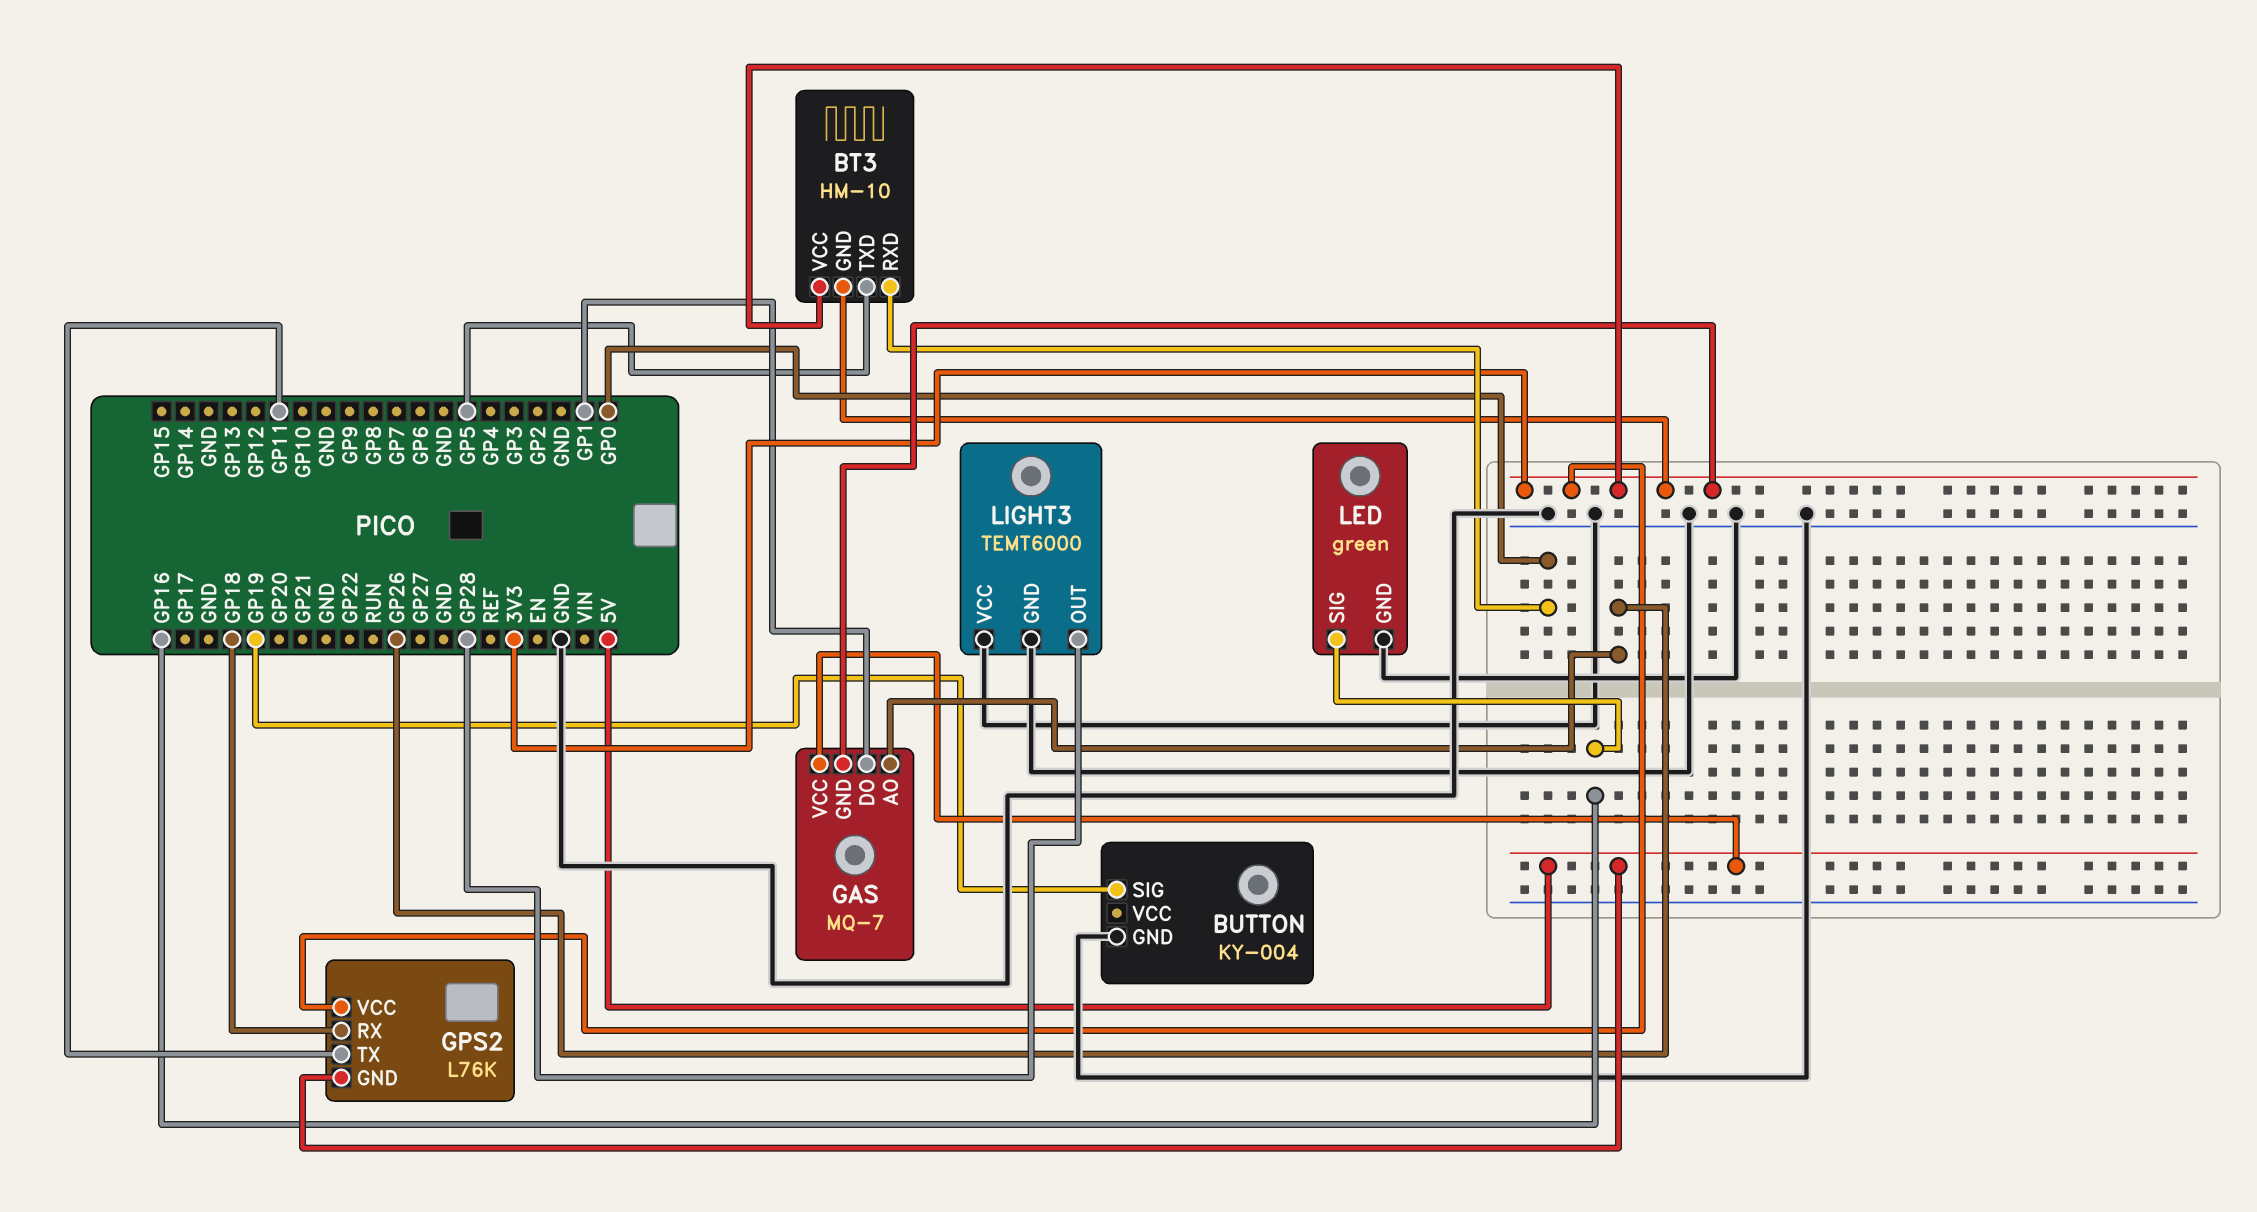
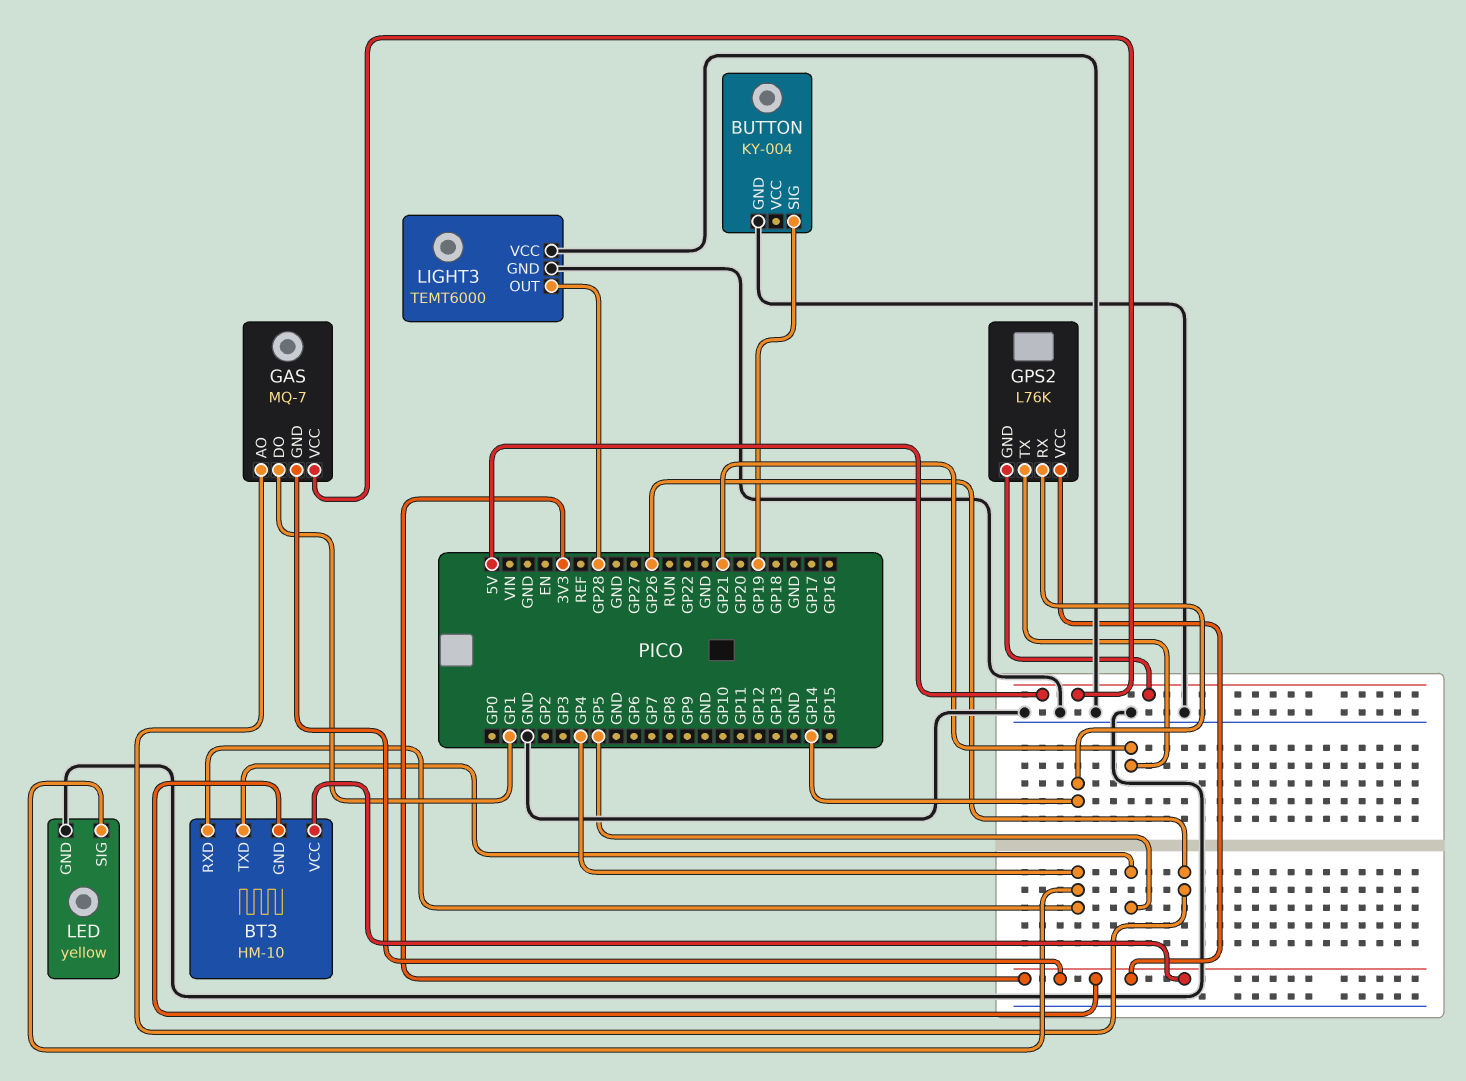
BT3 pin RXD: GP0 -> GP4
GPS2 pin RX: GP18 -> GP14
GPS2 pin TX: GP11 -> GP21
LED: green -> yellow
LED pin SIG: GP16 -> GP4

